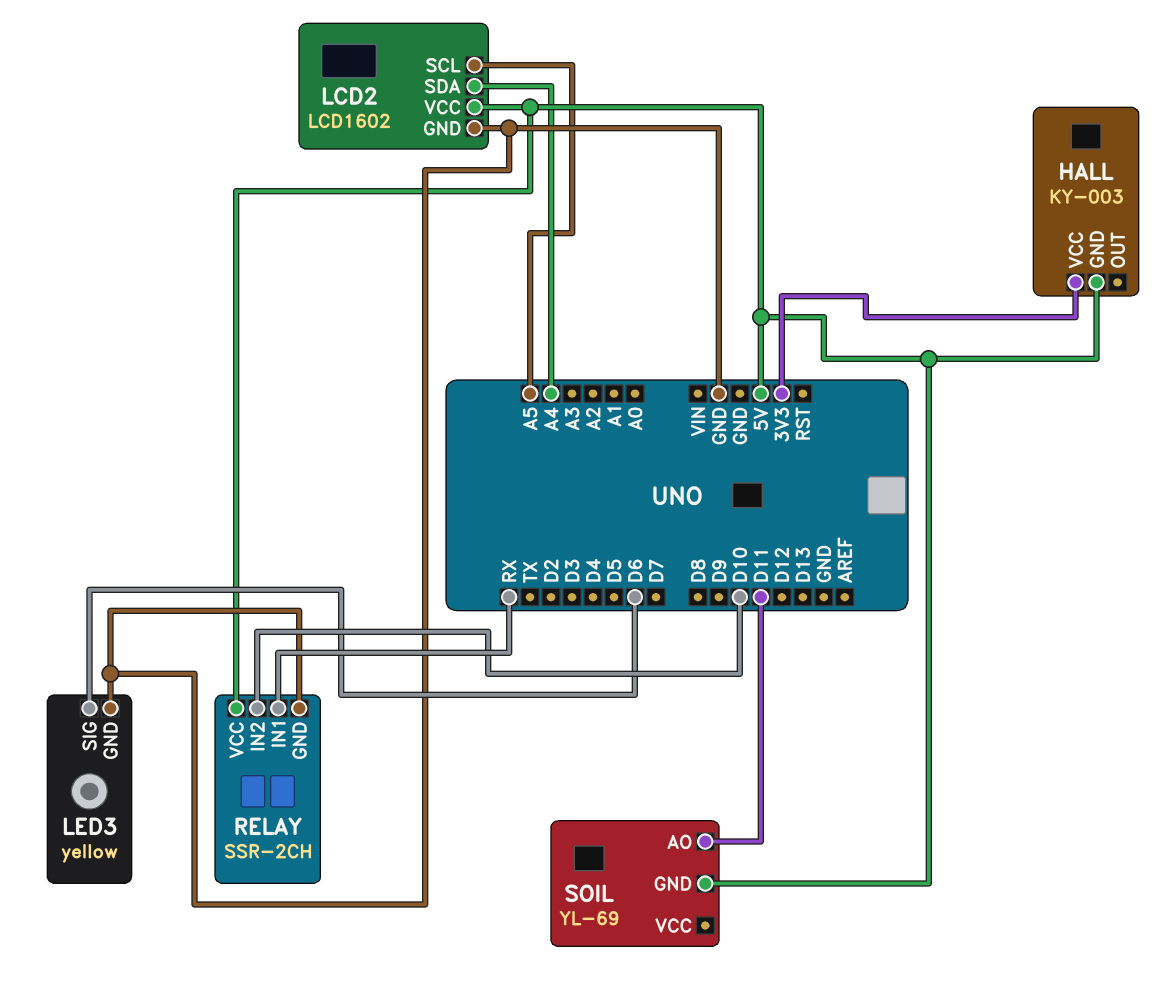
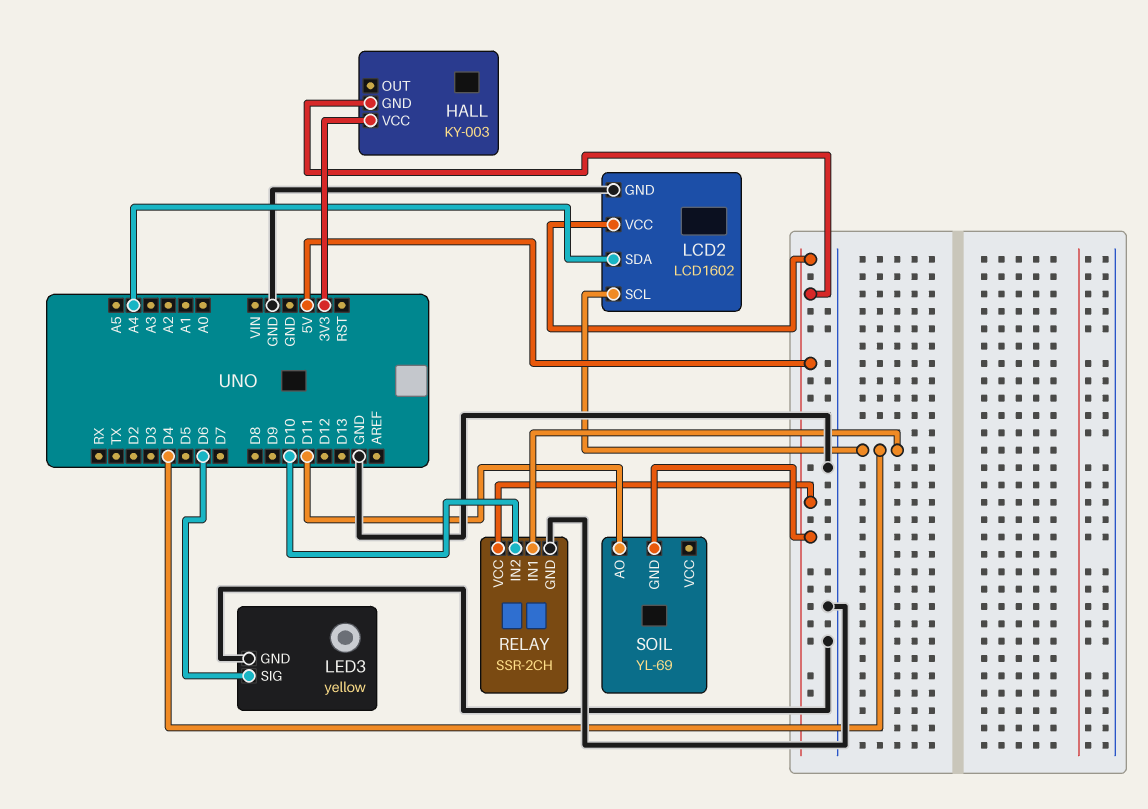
LCD2 pin SCL: A5 -> D4
RELAY pin IN1: RX -> D4

